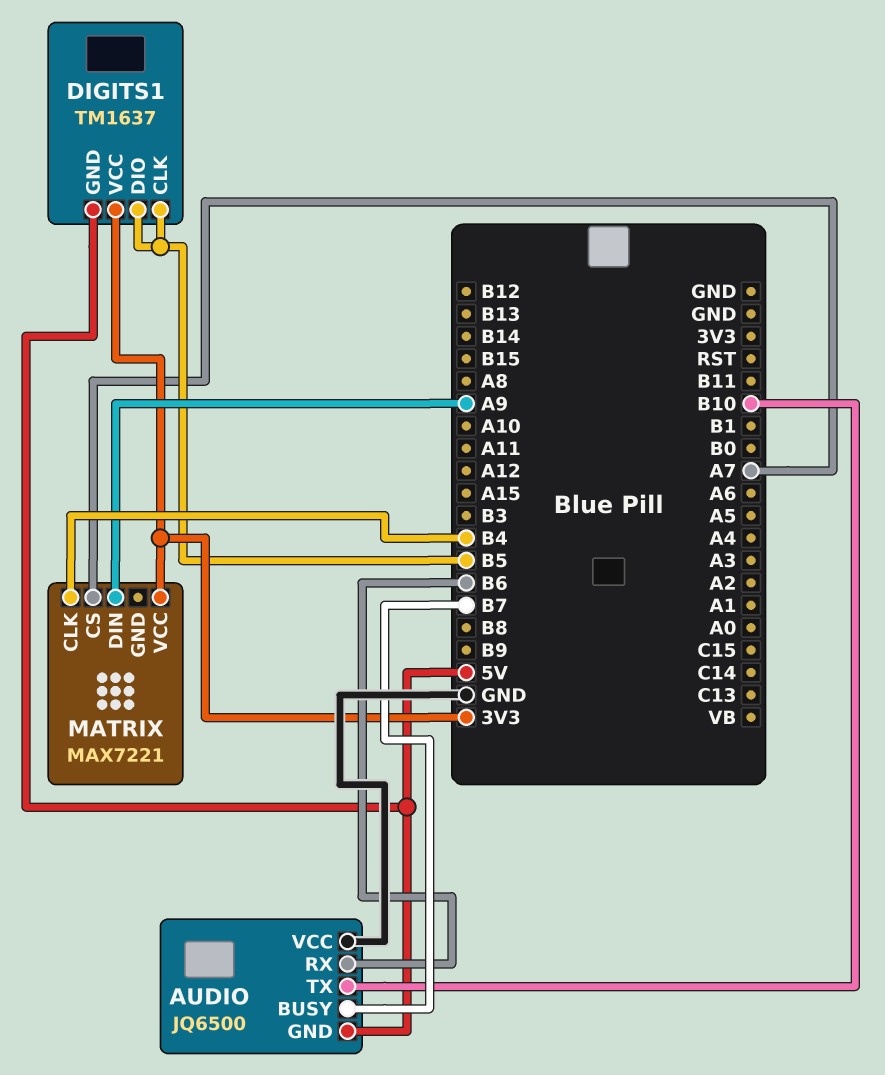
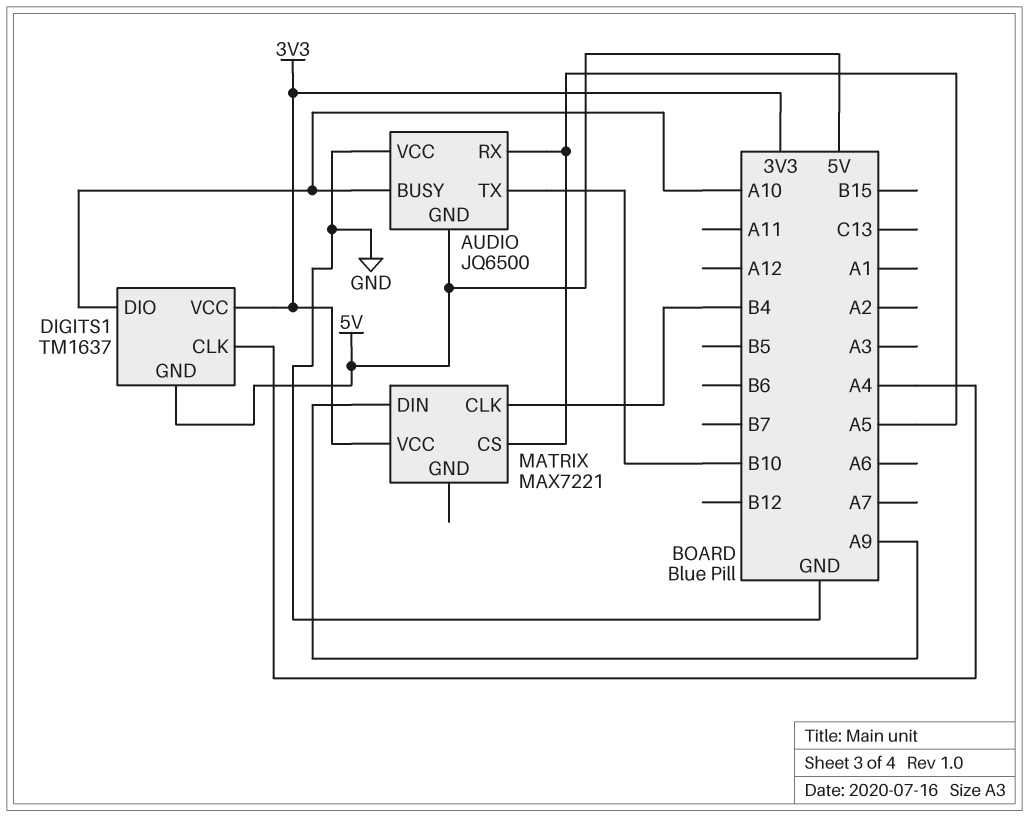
AUDIO pin BUSY: B7 -> A10
AUDIO pin RX: B6 -> A5
DIGITS1 pin CLK: B5 -> A4
DIGITS1 pin DIO: B5 -> A10
MATRIX pin CS: A7 -> A5

